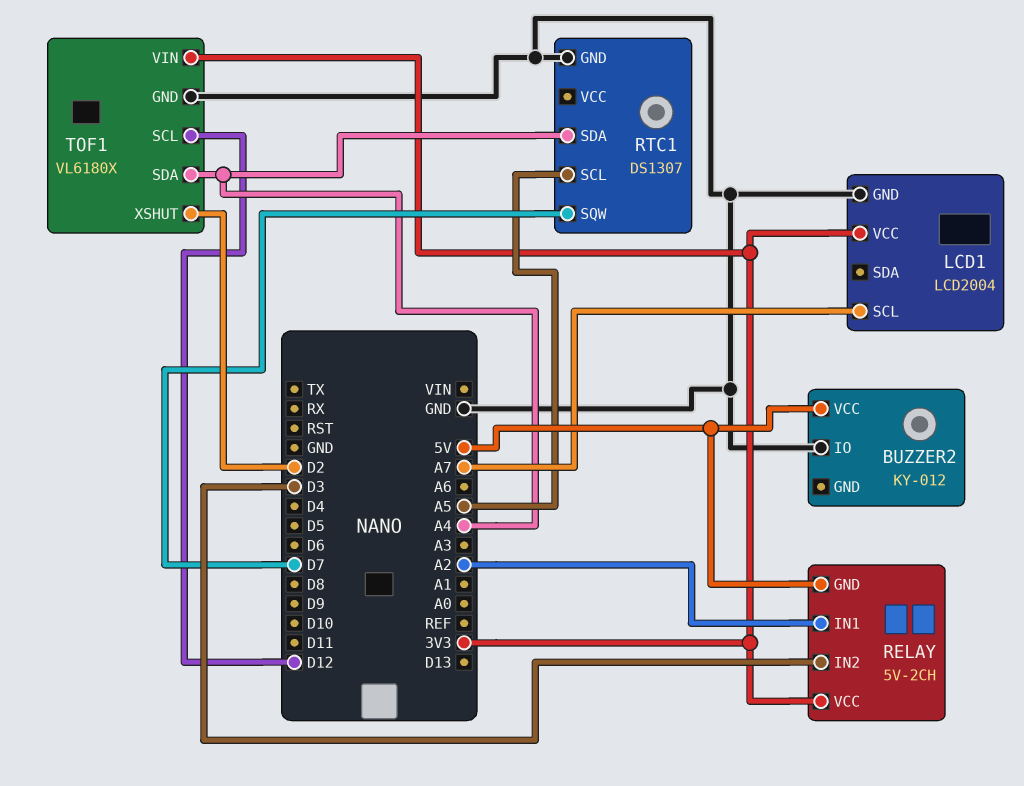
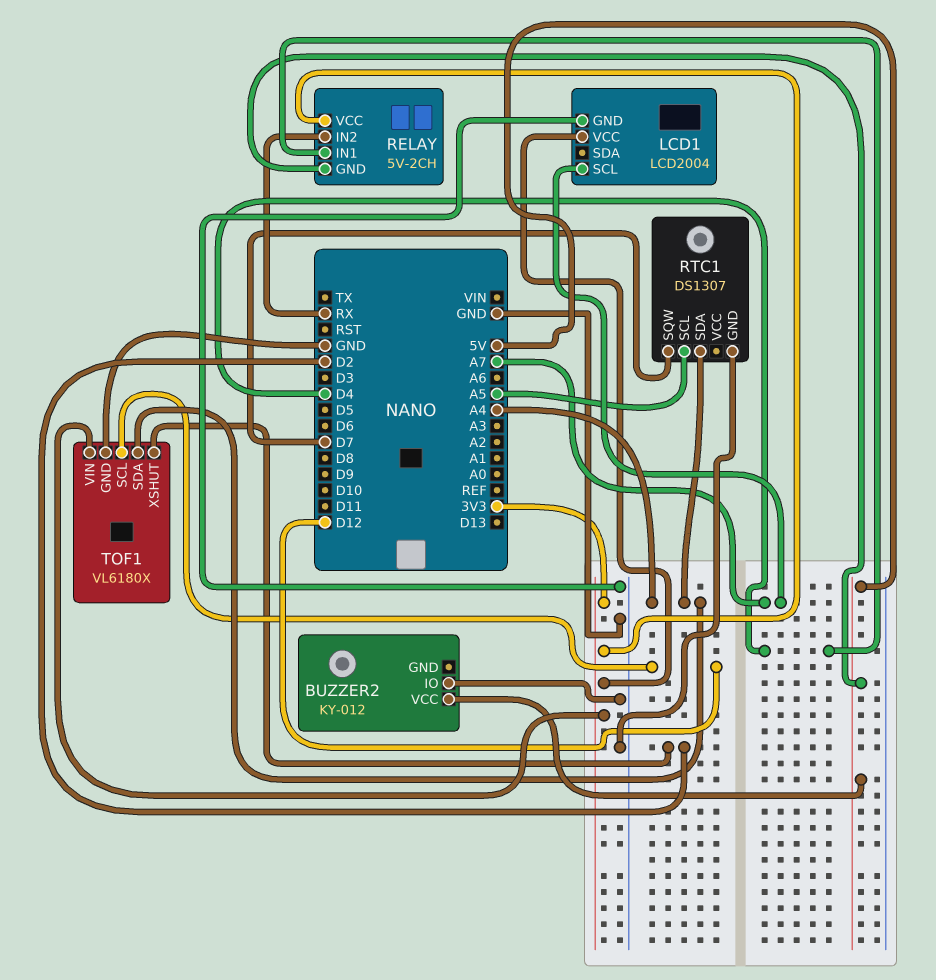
RELAY pin IN1: A2 -> D4
RELAY pin IN2: D3 -> RX

